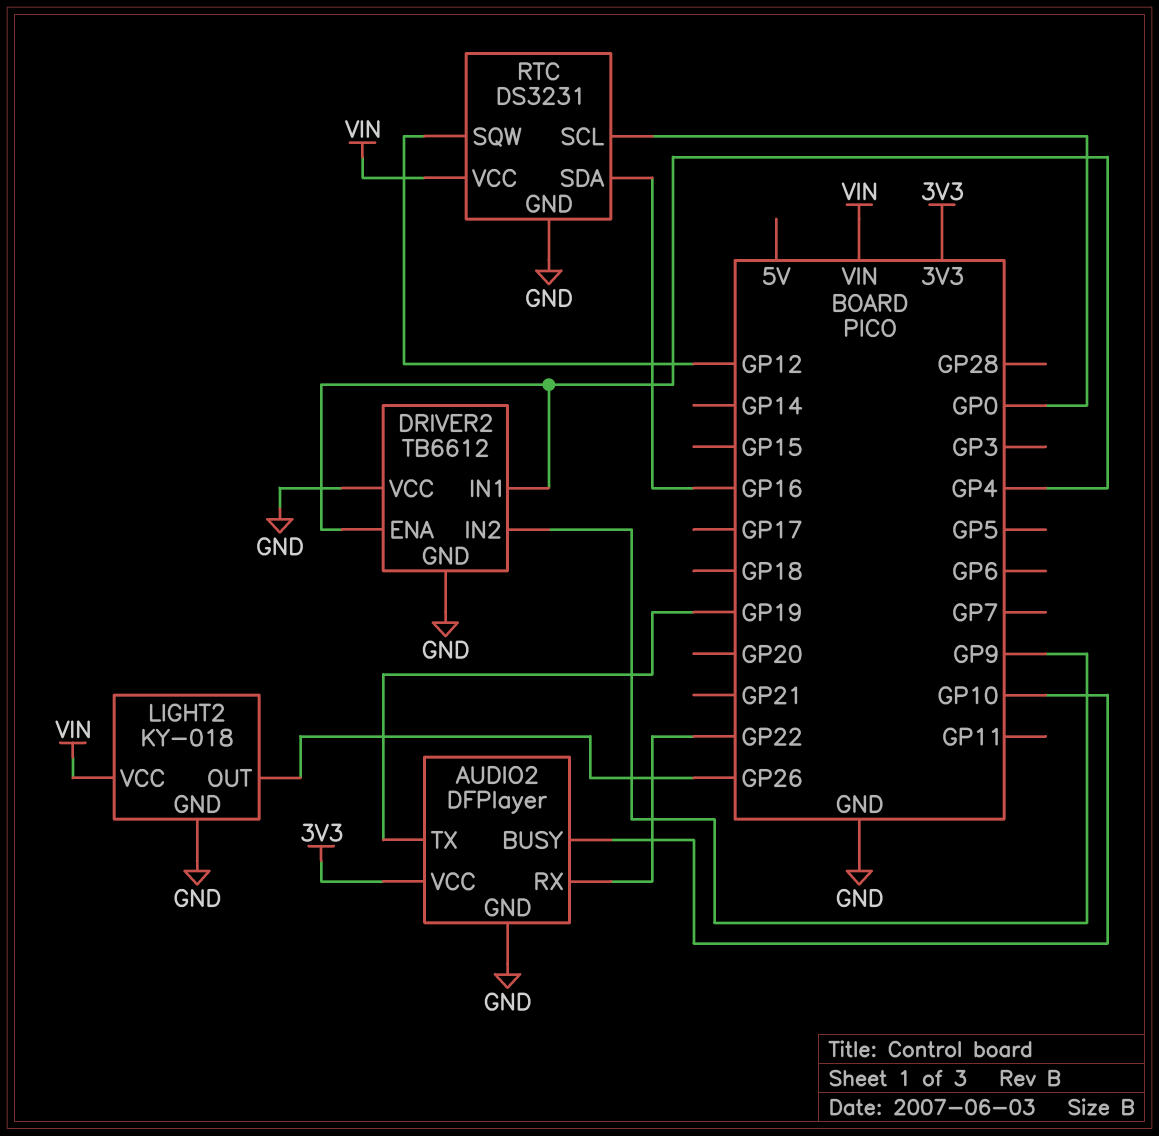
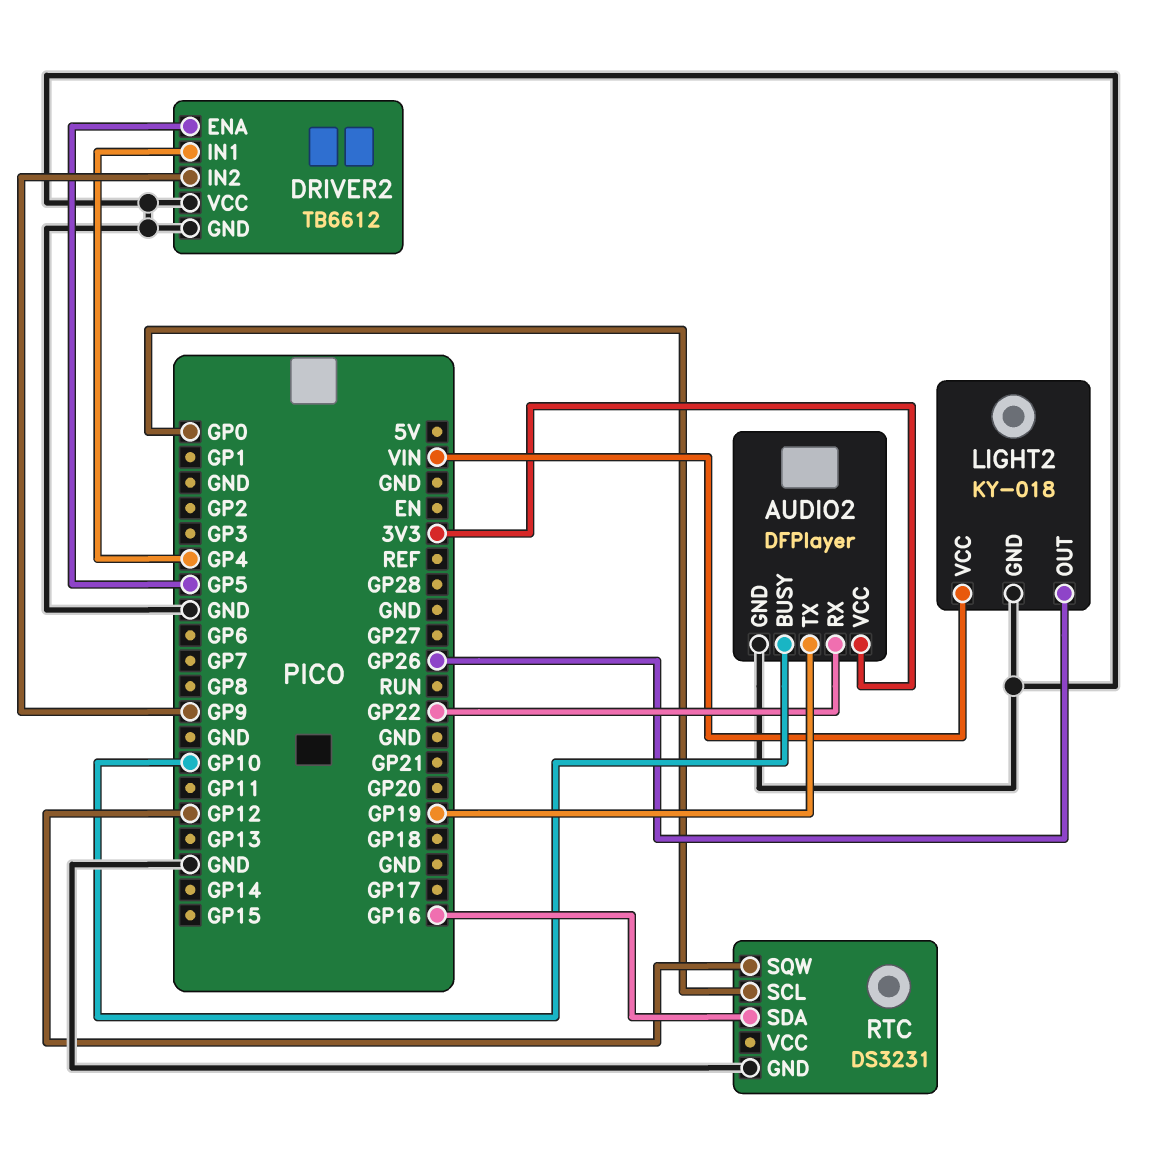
DRIVER2 pin ENA: GP4 -> GP5
RTC pin VCC: VIN -> none

